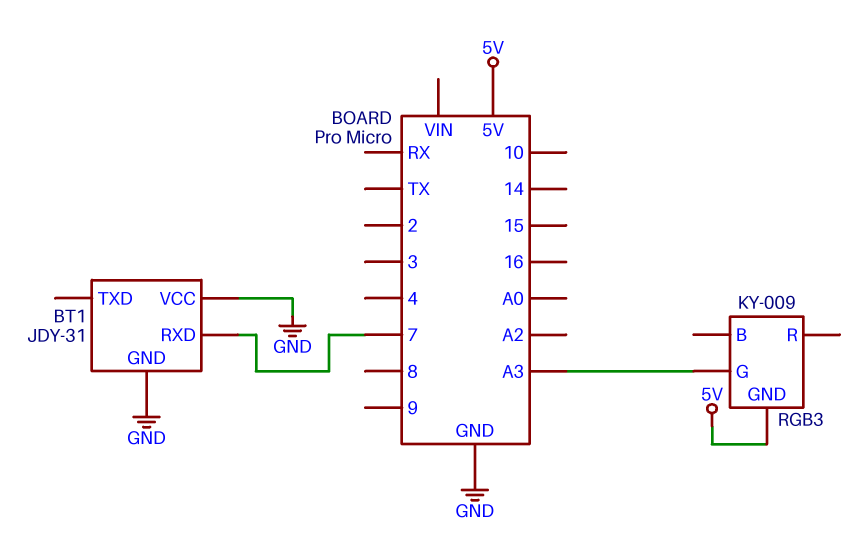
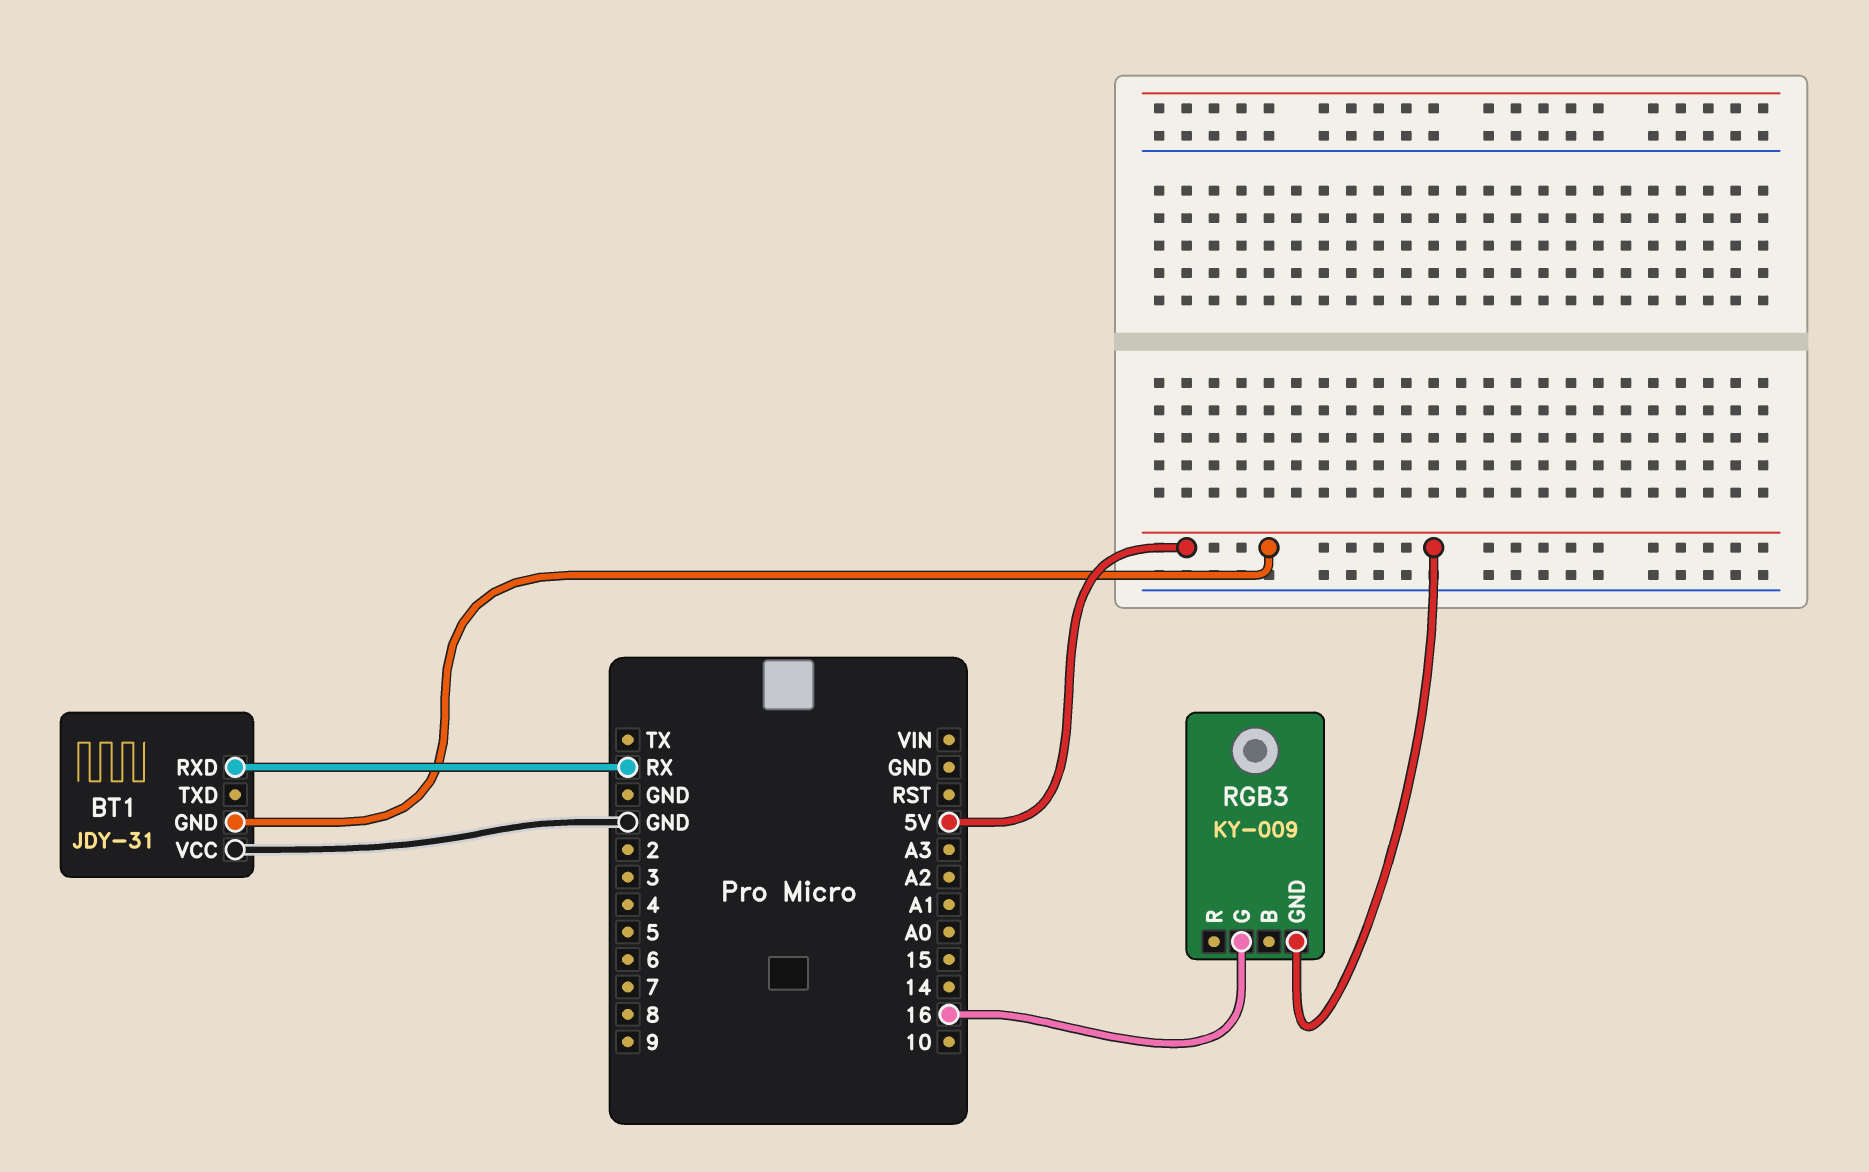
BT1 pin GND: GND -> 5V
BT1 pin RXD: 7 -> RX
RGB3 pin G: A3 -> 16

